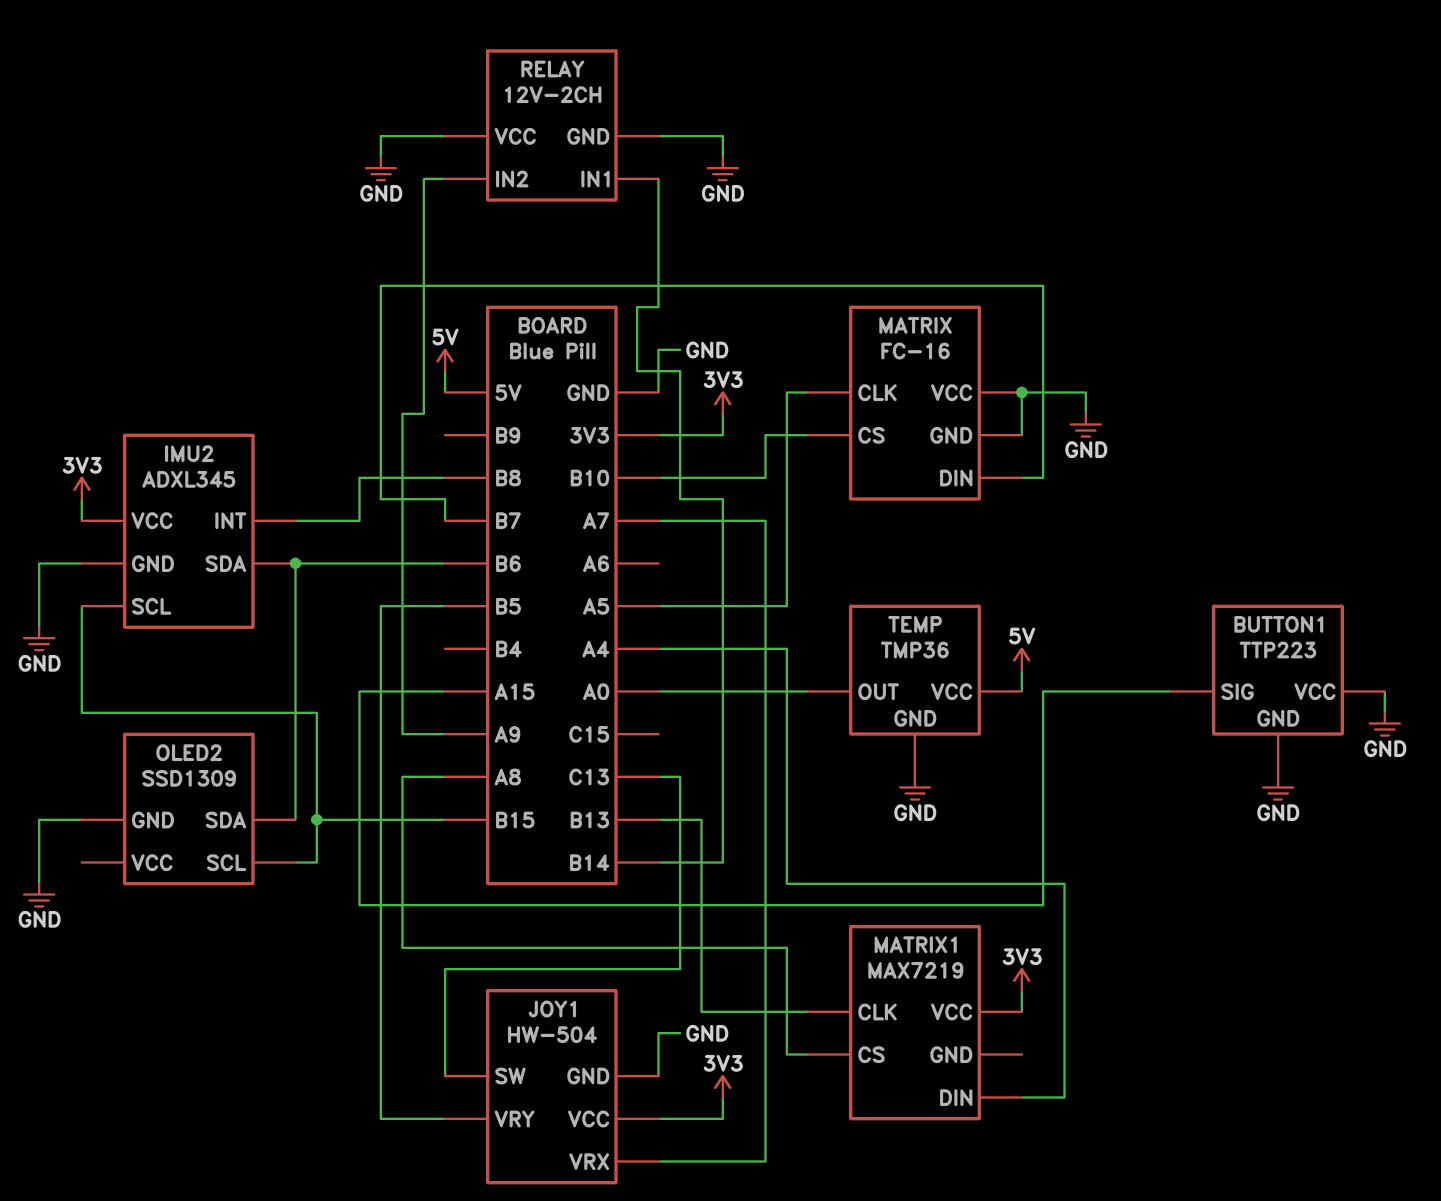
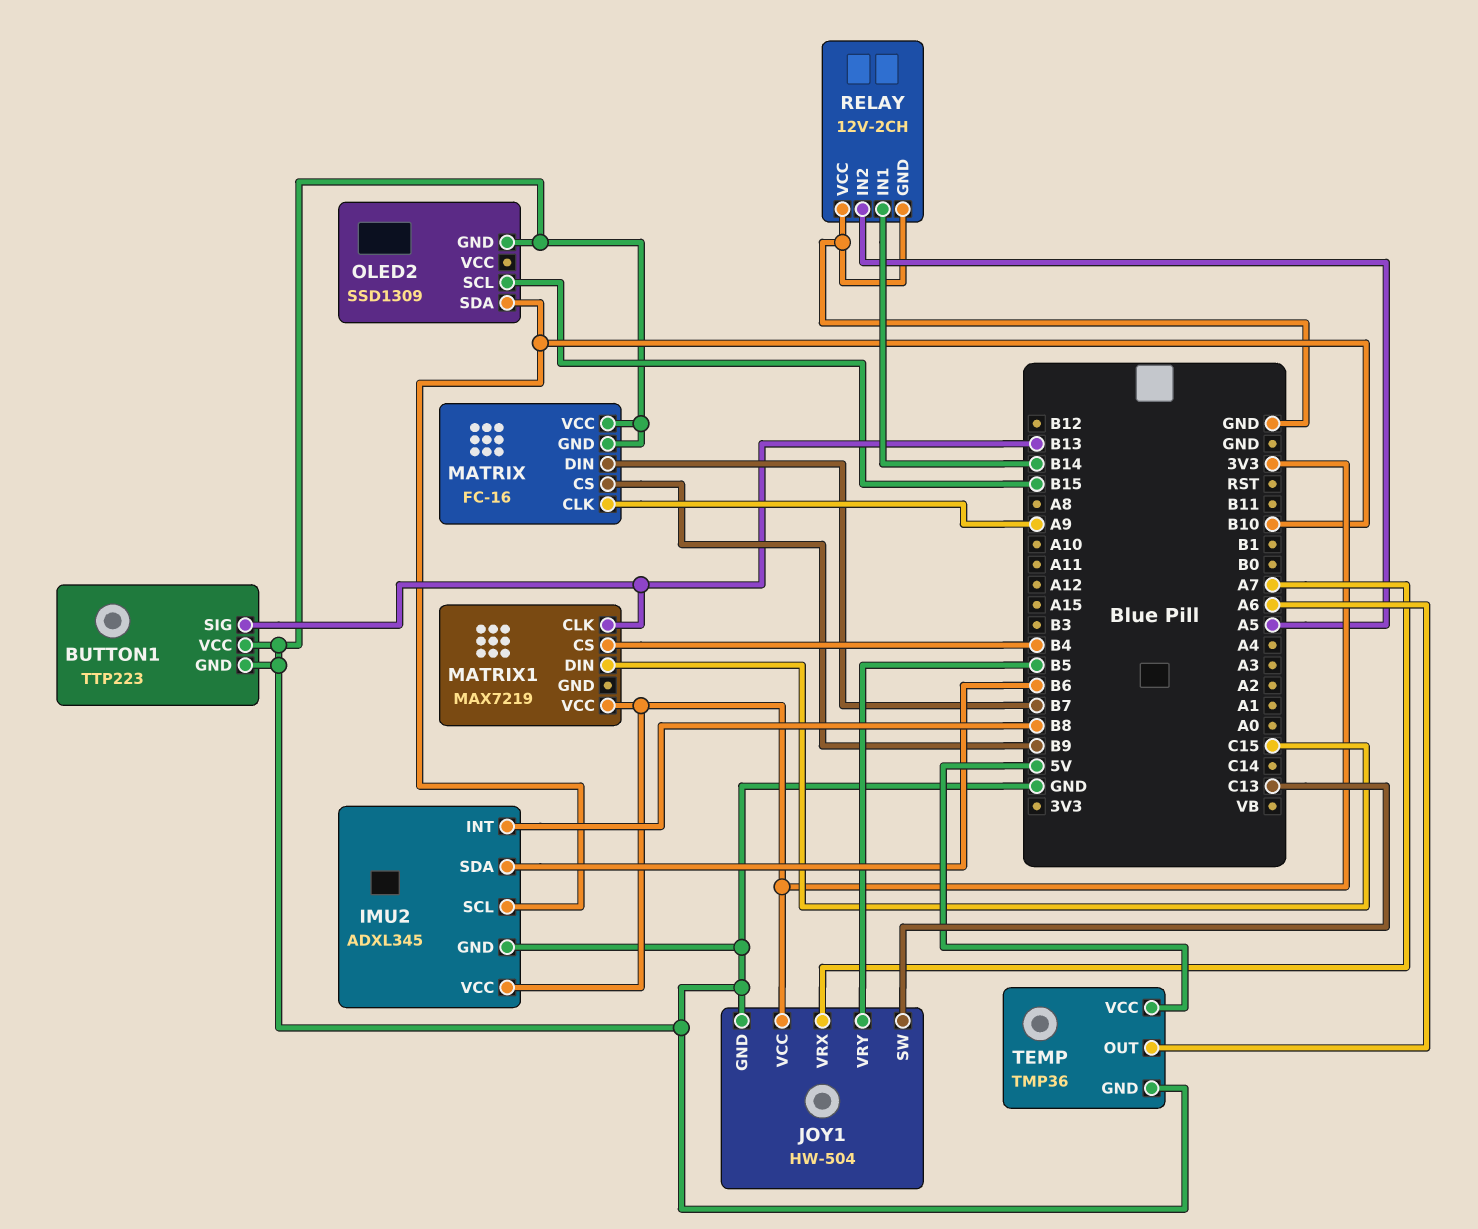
BUTTON1 pin SIG: A15 -> B13
IMU2 pin SCL: B15 -> B10
MATRIX pin CLK: A5 -> A9
MATRIX pin CS: B10 -> B9
MATRIX1 pin CS: A8 -> B4
MATRIX1 pin DIN: A4 -> C15
OLED2 pin SDA: B6 -> B10
RELAY pin IN2: A9 -> A5
TEMP pin OUT: A0 -> A6

